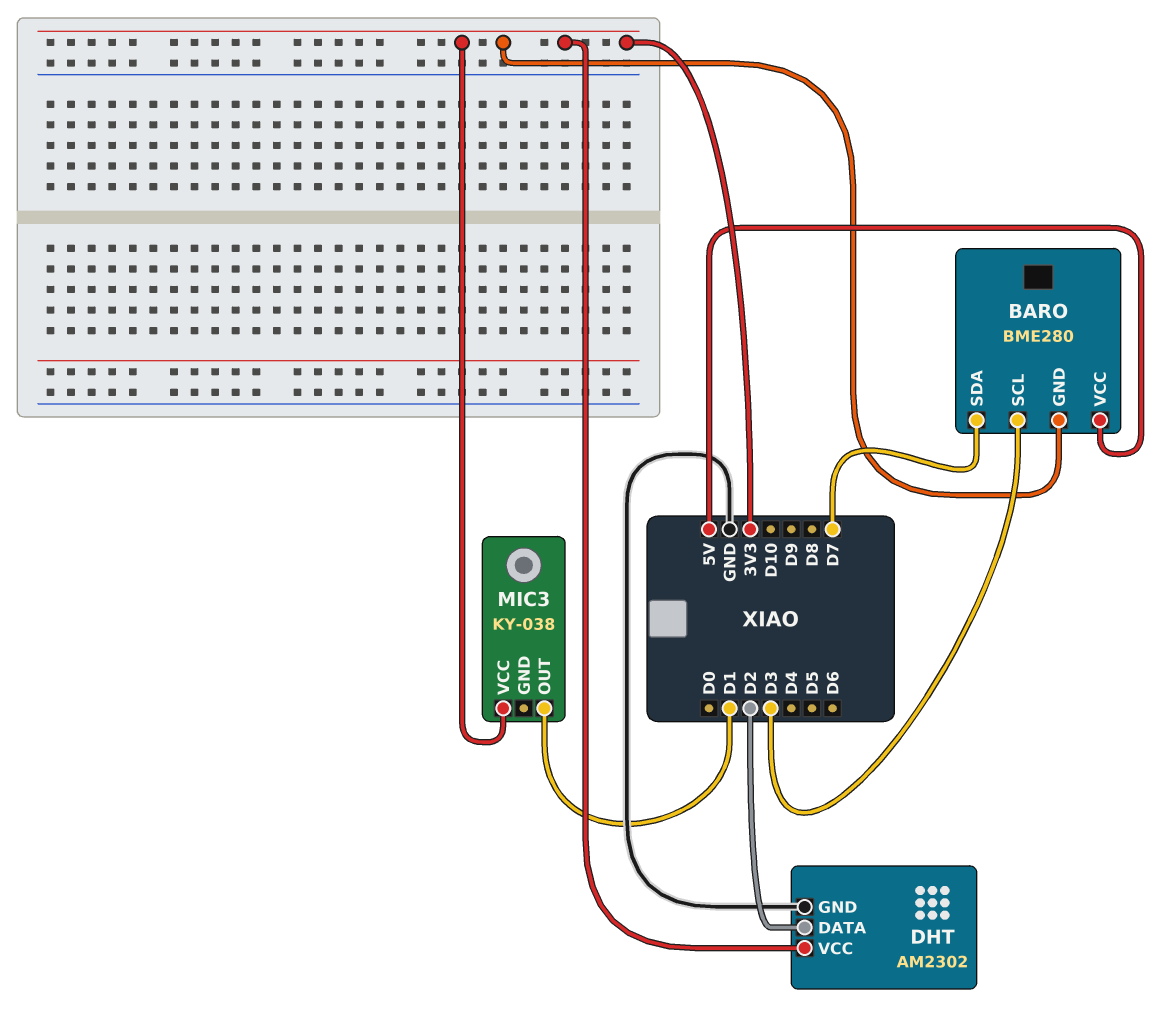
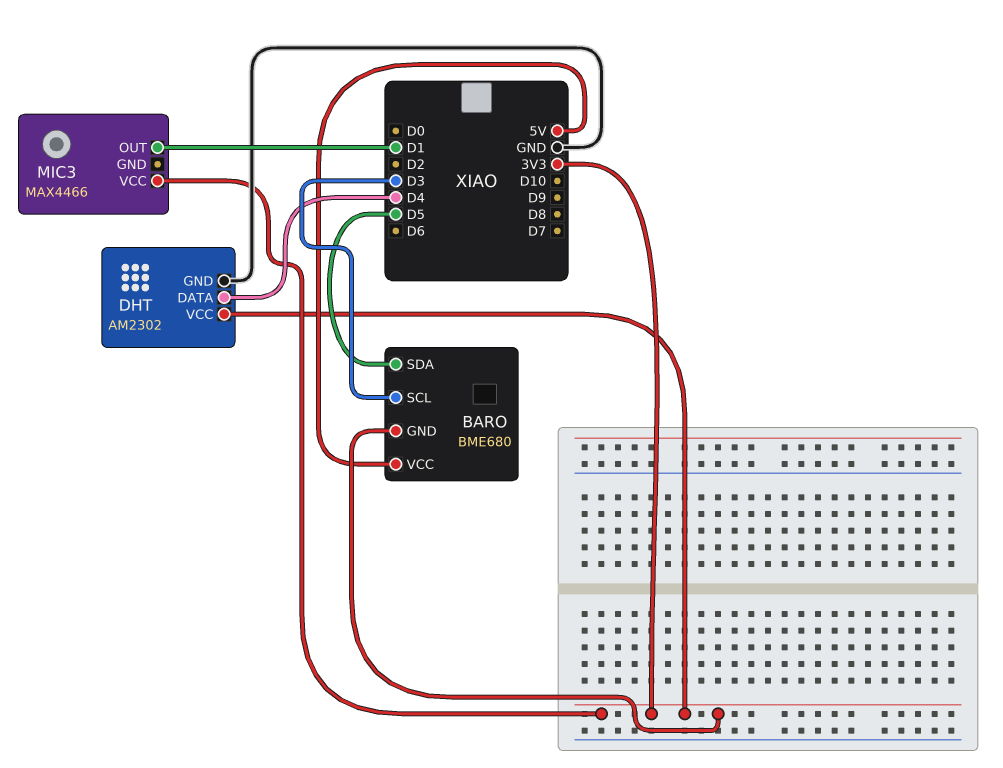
BARO: BME280 -> BME680
BARO pin SDA: D7 -> D5
DHT pin DATA: D2 -> D4
MIC3: KY-038 -> MAX4466

